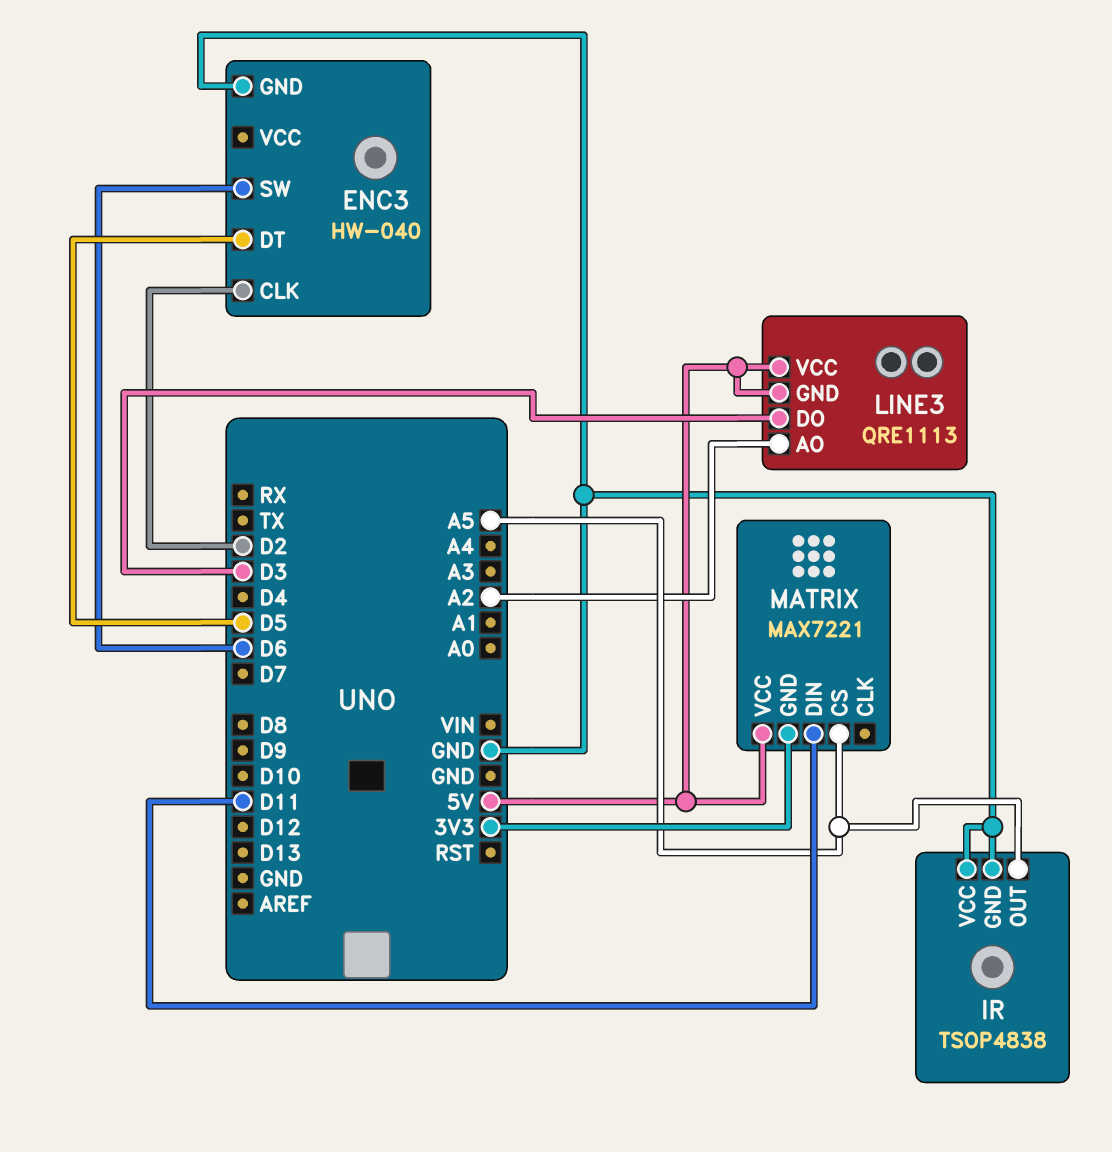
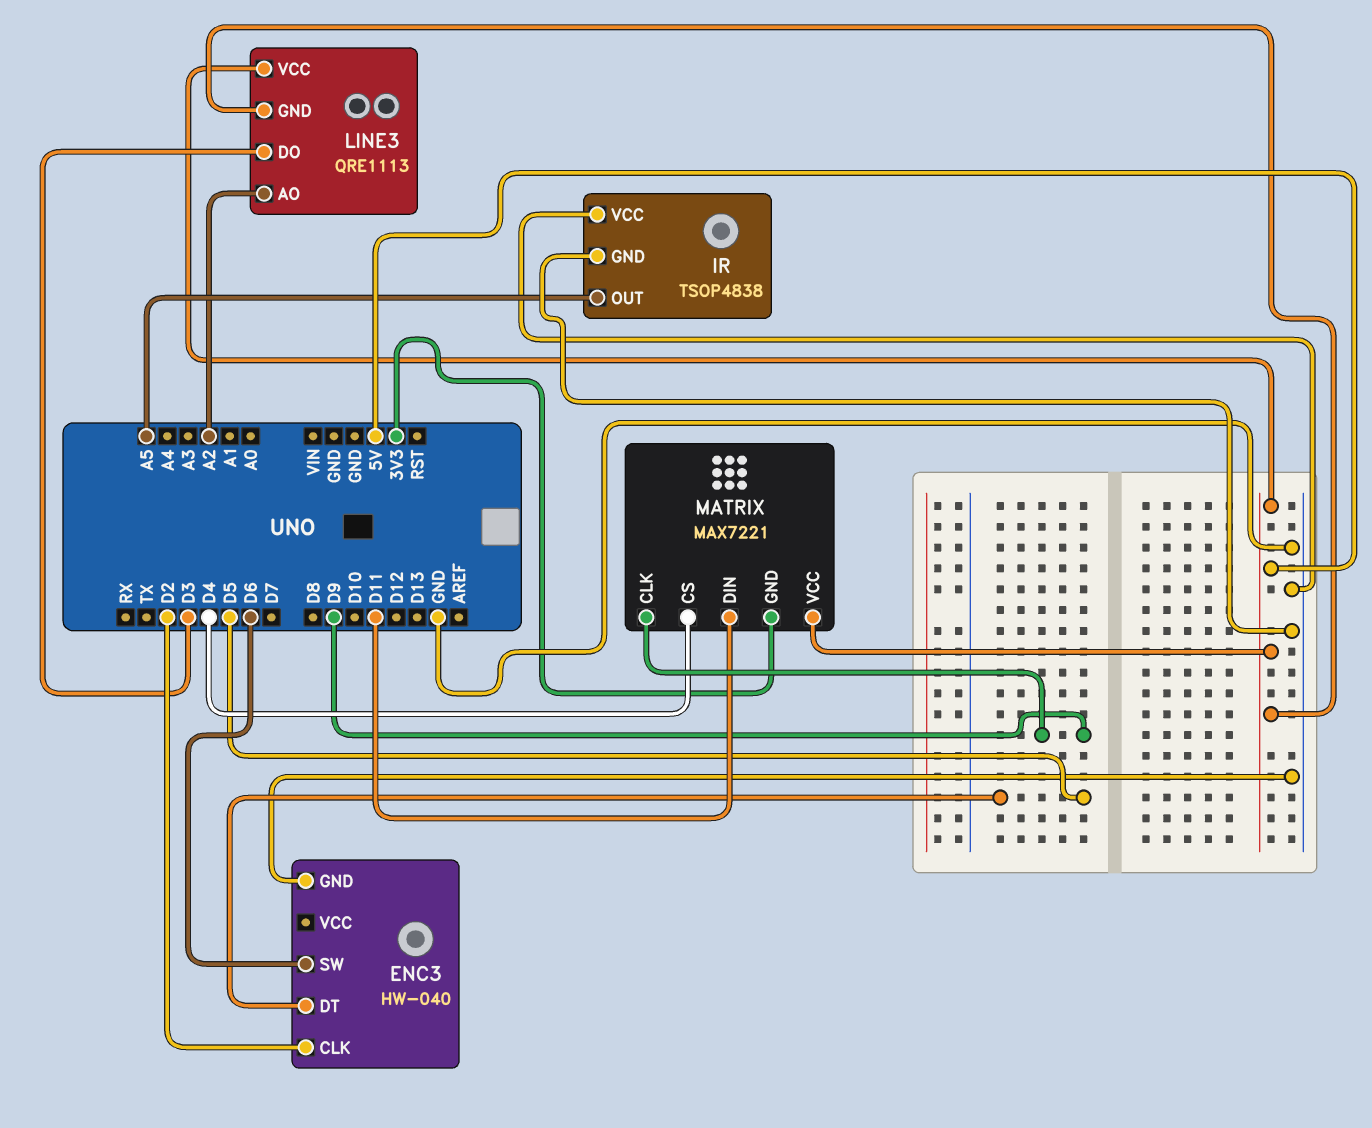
MATRIX pin CLK: none -> D9
MATRIX pin CS: A5 -> D4

